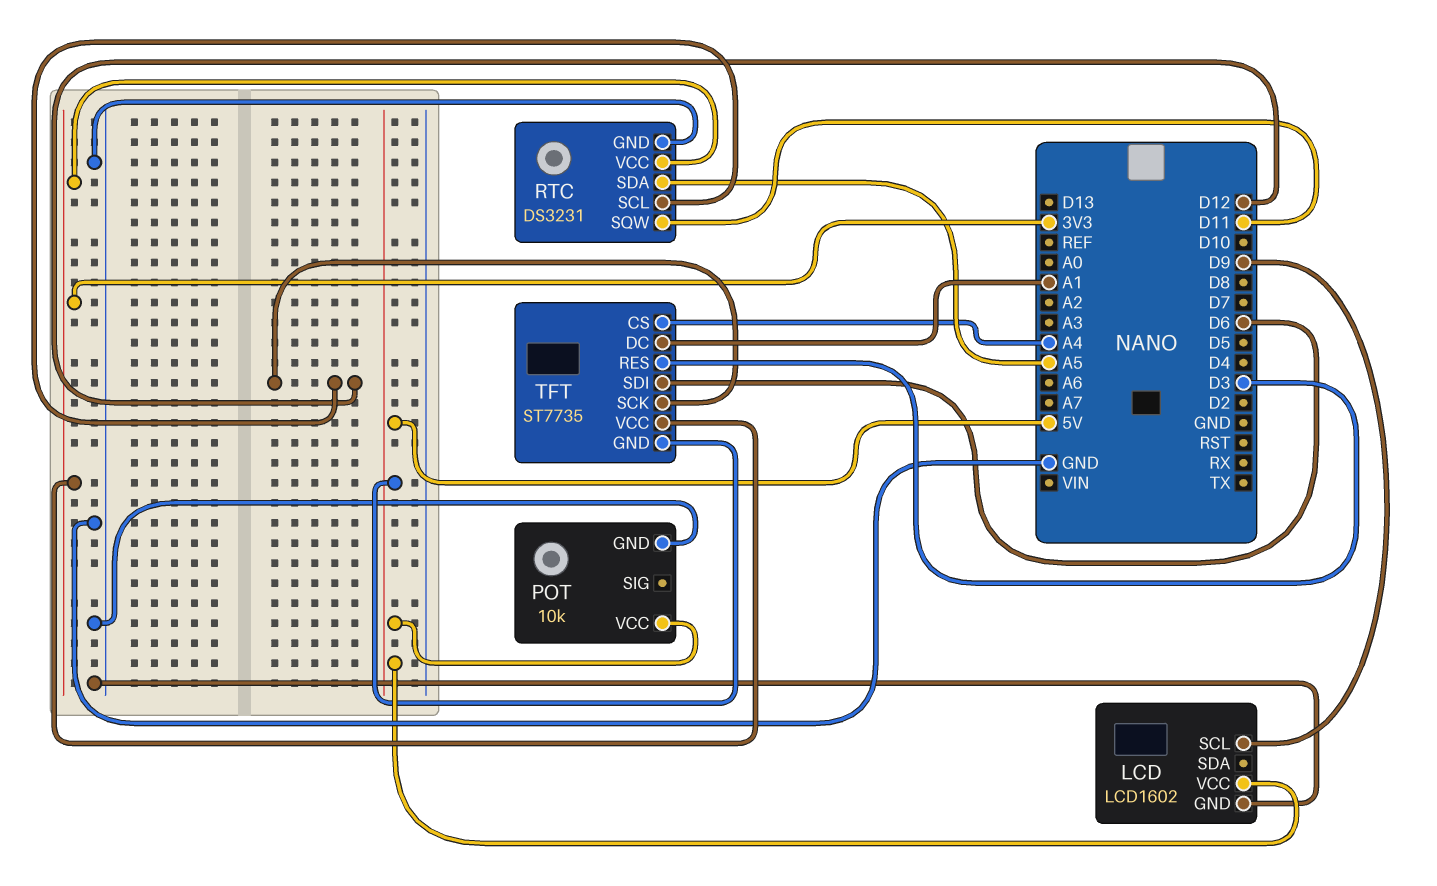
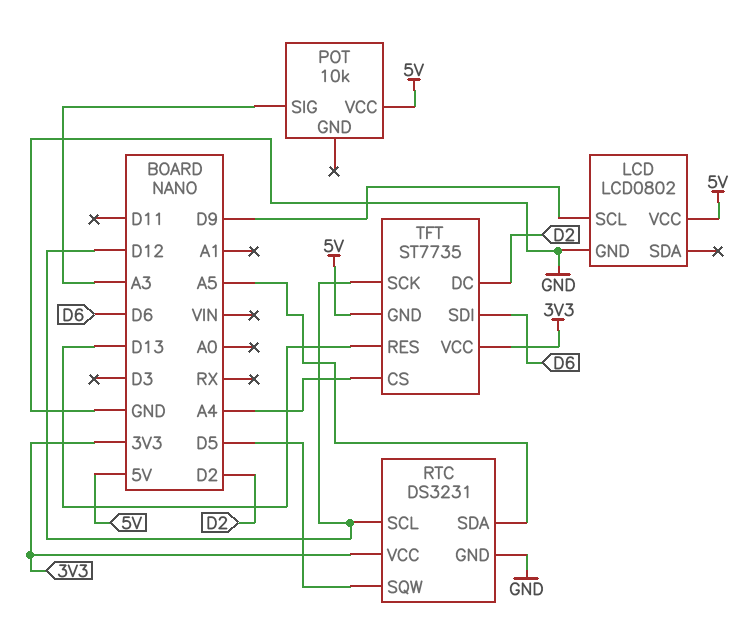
LCD: LCD1602 -> LCD0802
POT pin GND: GND -> none
POT pin SIG: none -> A3
RTC pin SQW: D11 -> D5
TFT pin DC: A1 -> D2
TFT pin RES: D3 -> D13

